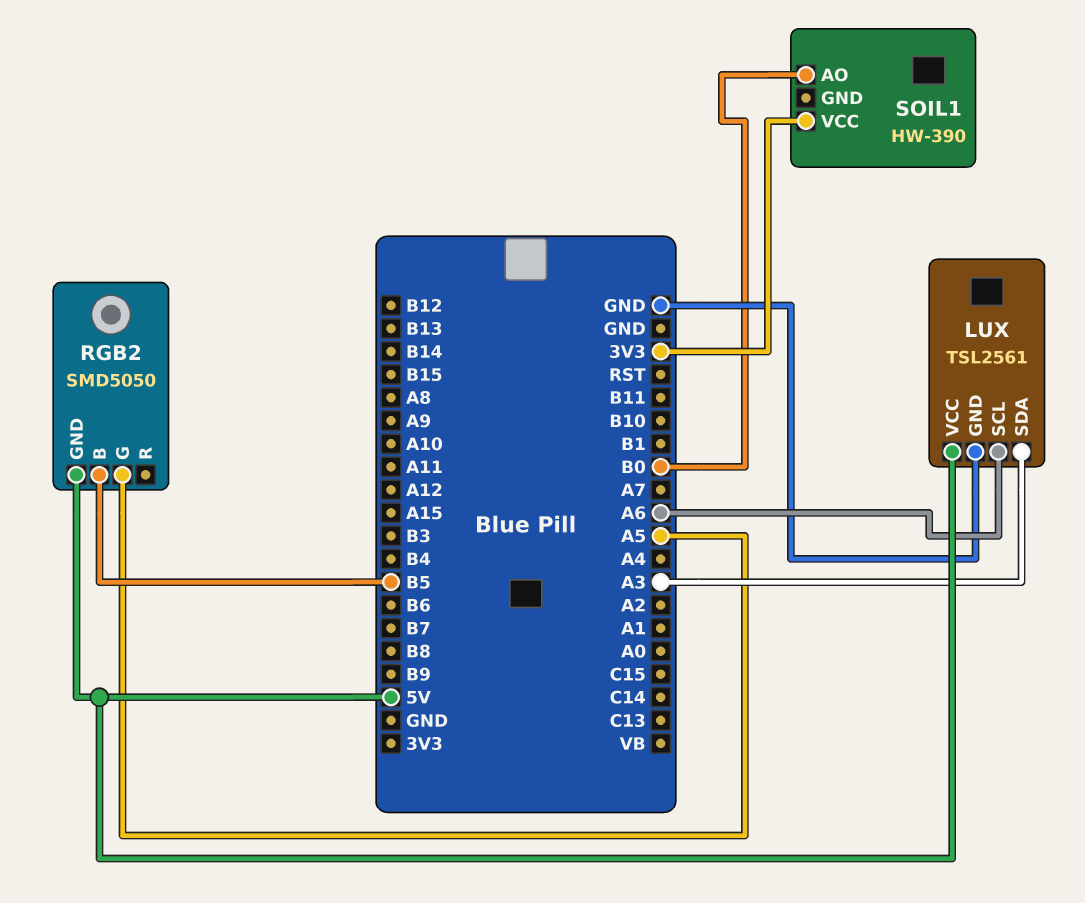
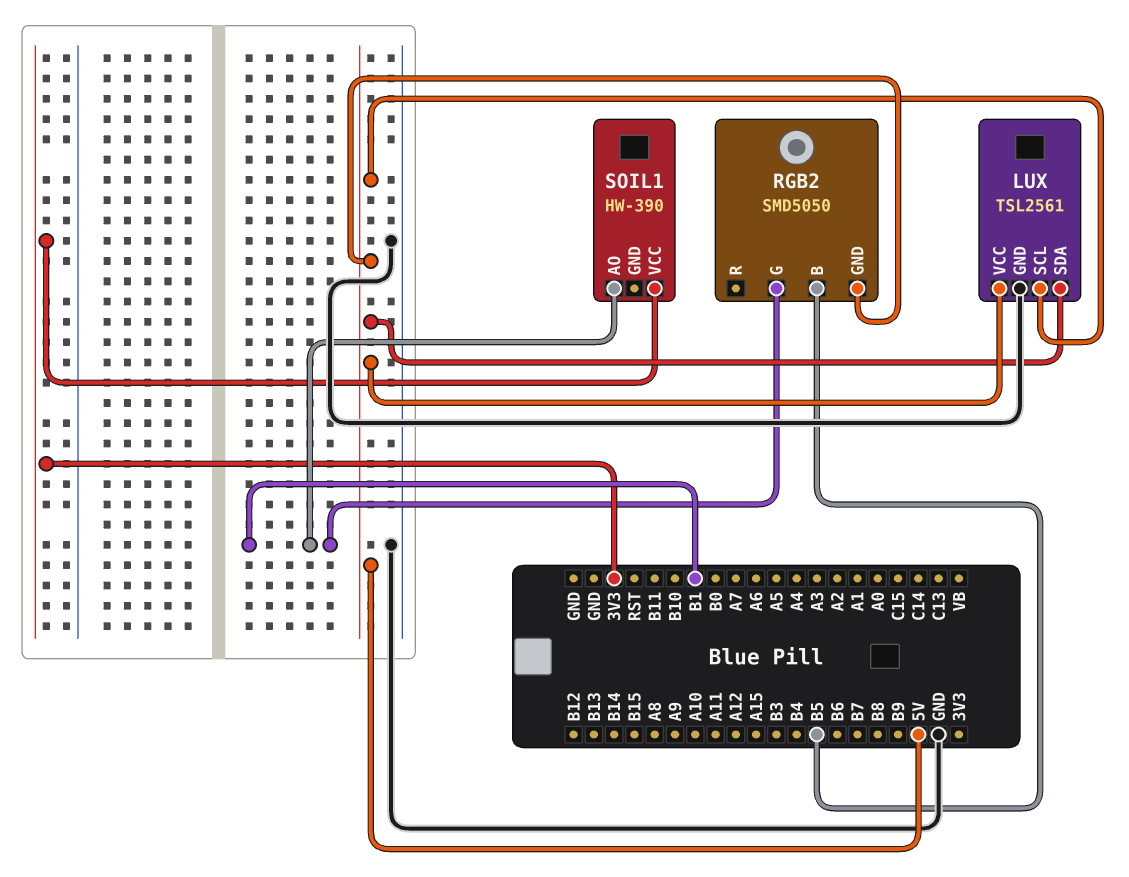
LUX pin SCL: A6 -> 5V
LUX pin SDA: A3 -> 5V
RGB2 pin G: A5 -> B1
SOIL1 pin AO: B0 -> B1

